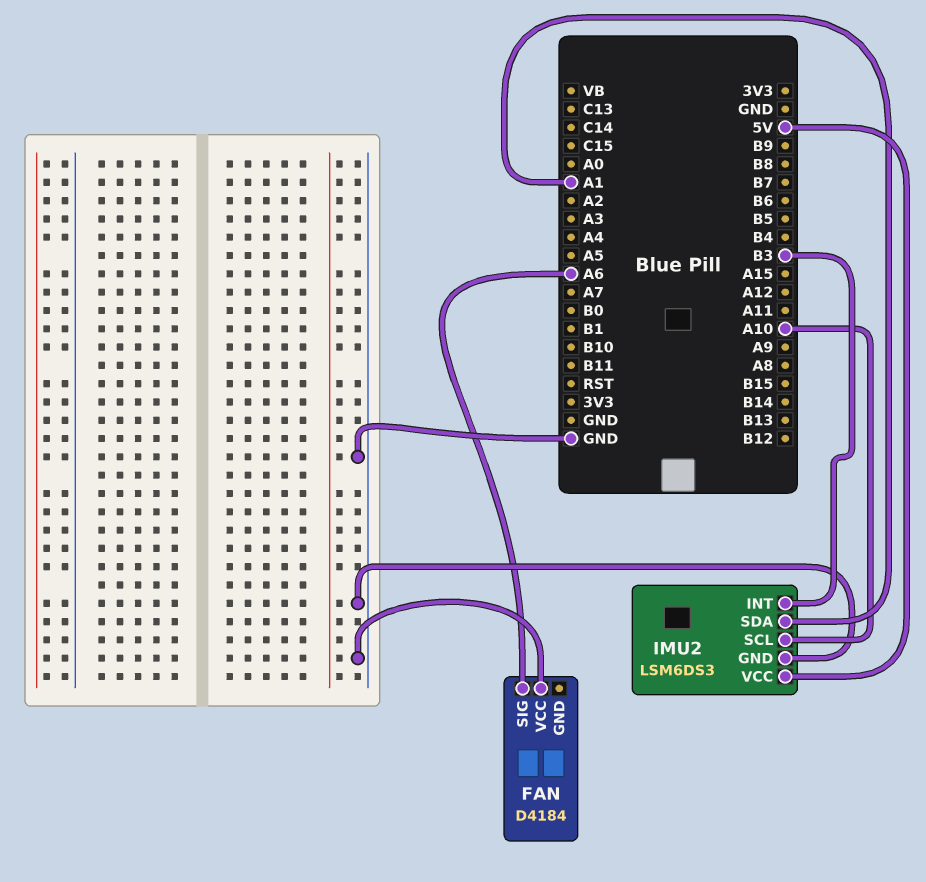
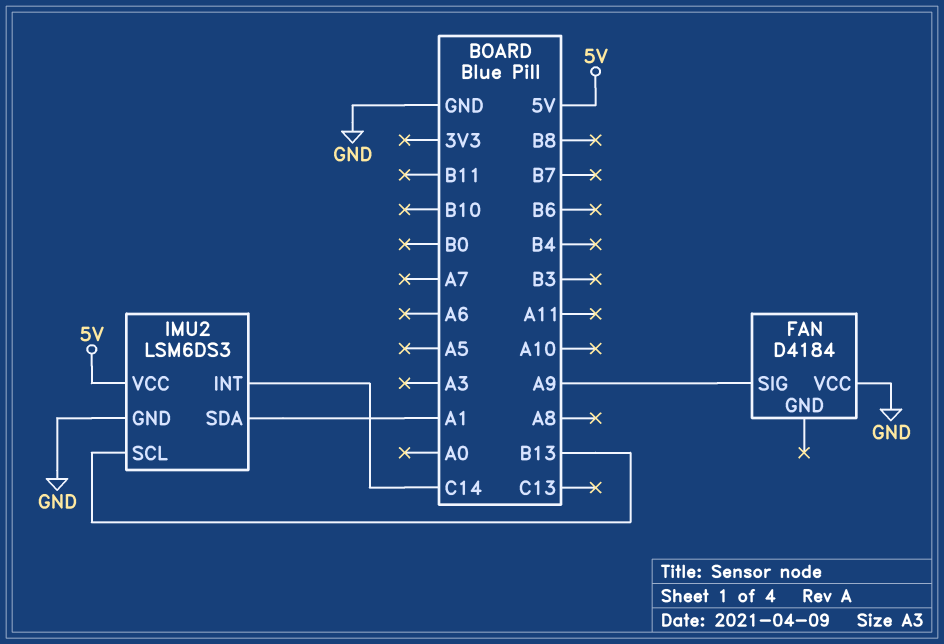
FAN pin SIG: A6 -> A9
IMU2 pin INT: B3 -> C14
IMU2 pin SCL: A10 -> B13

